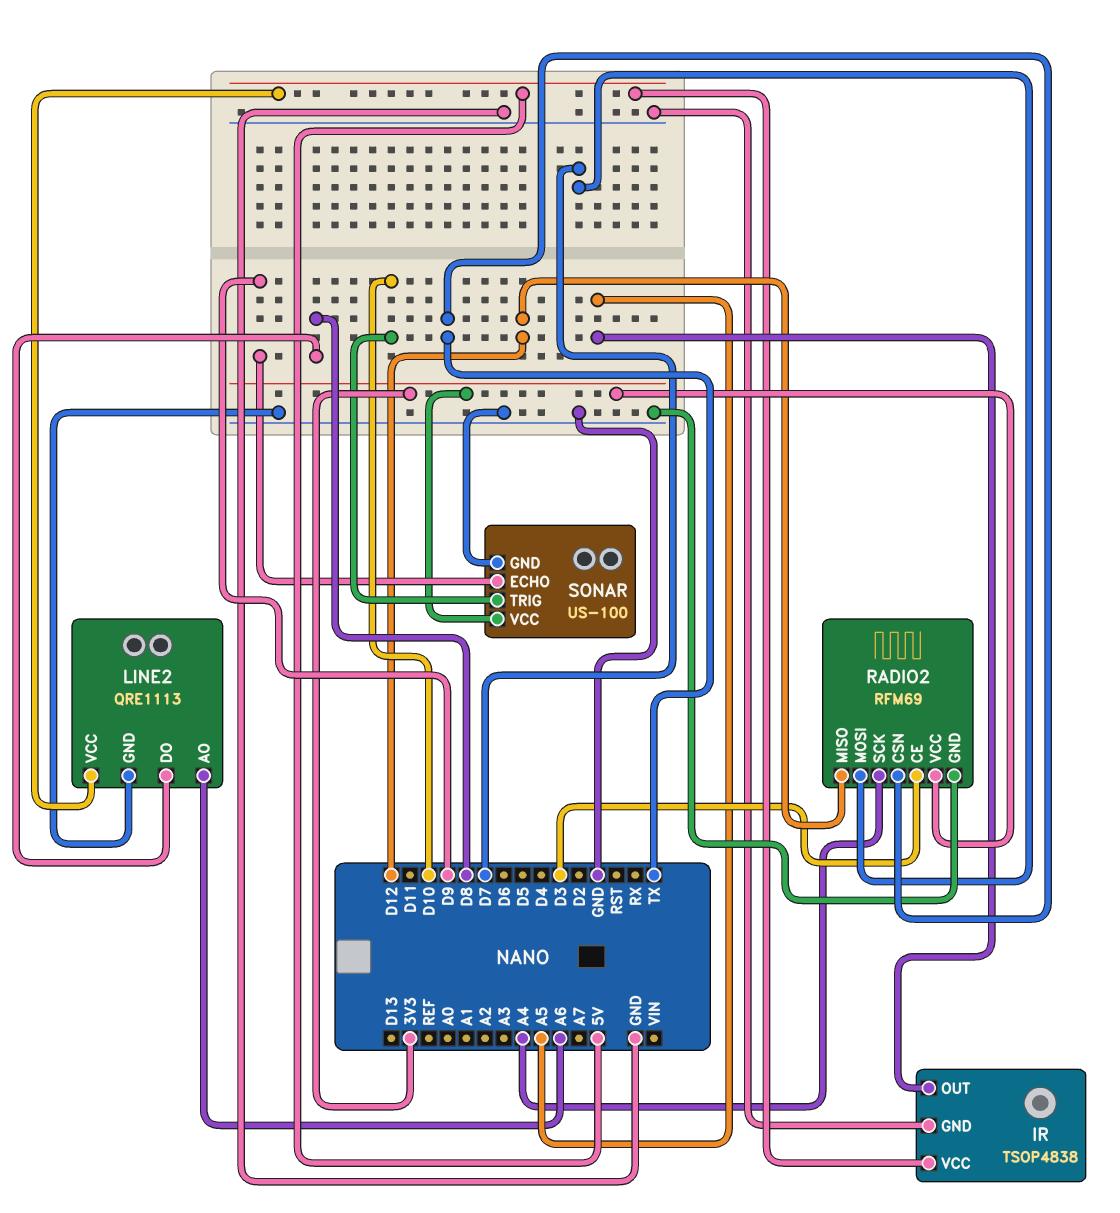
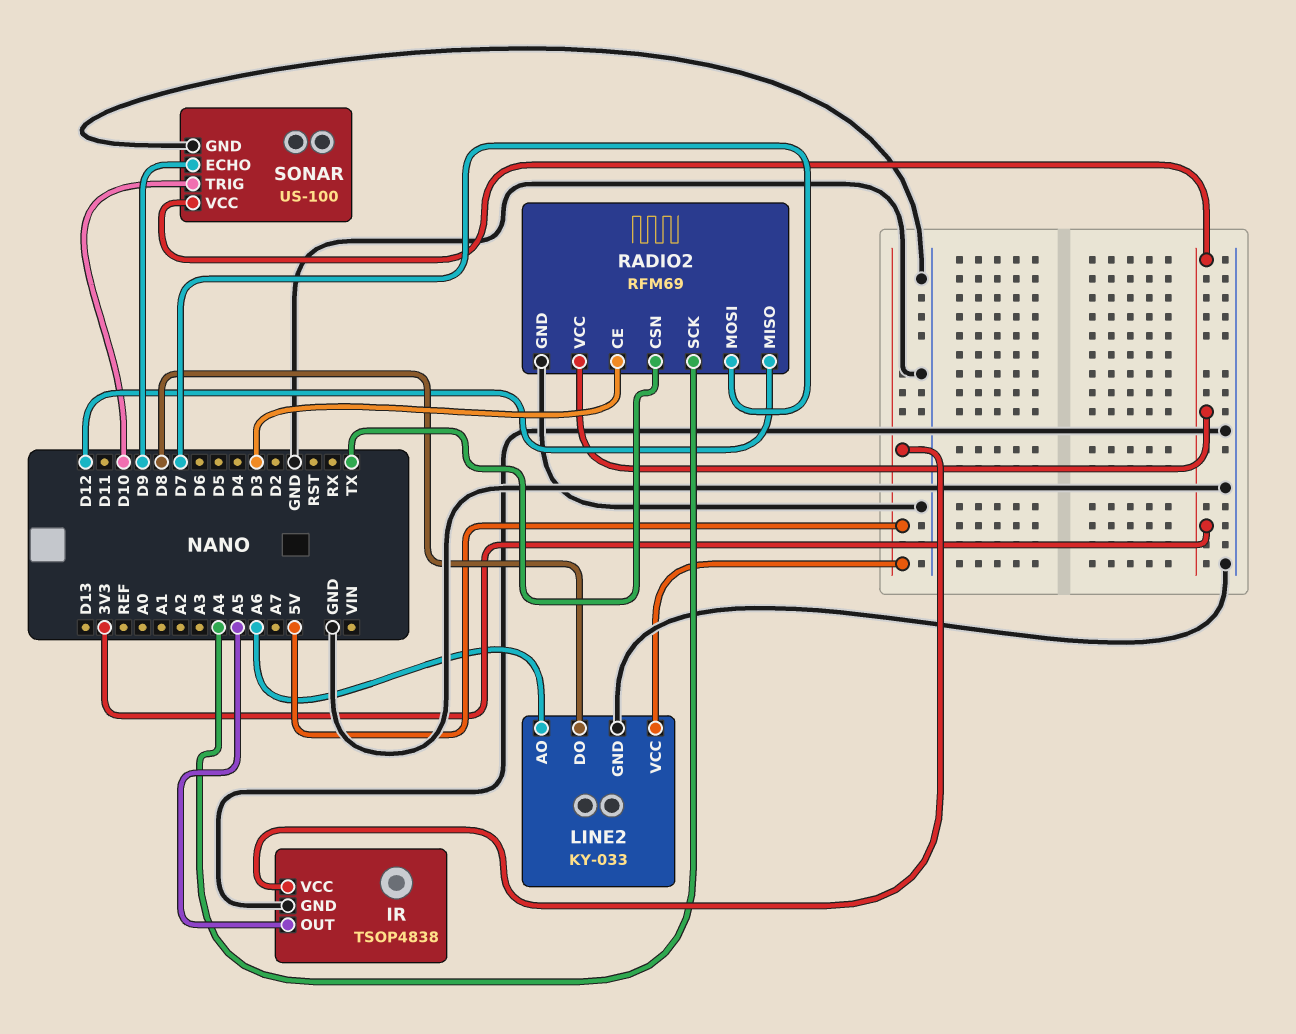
LINE2: QRE1113 -> KY-033

